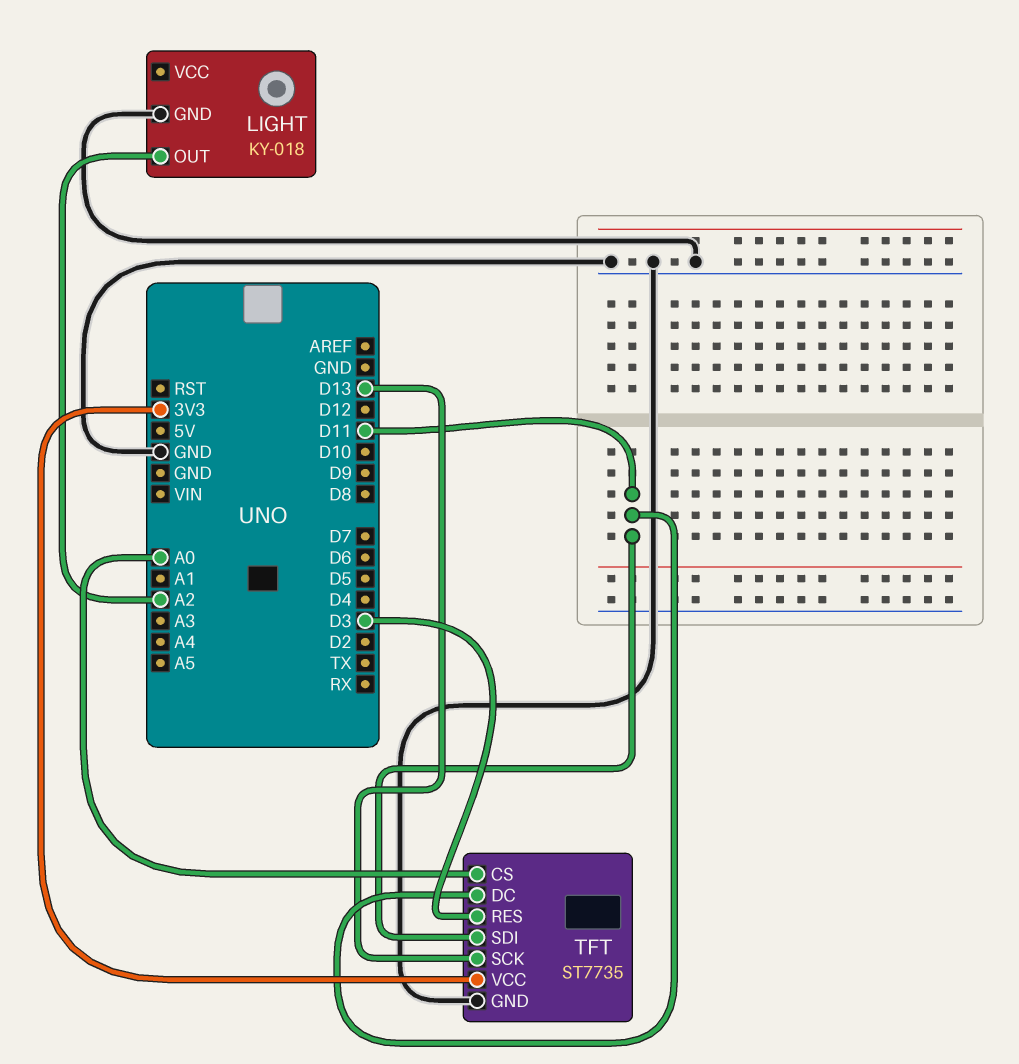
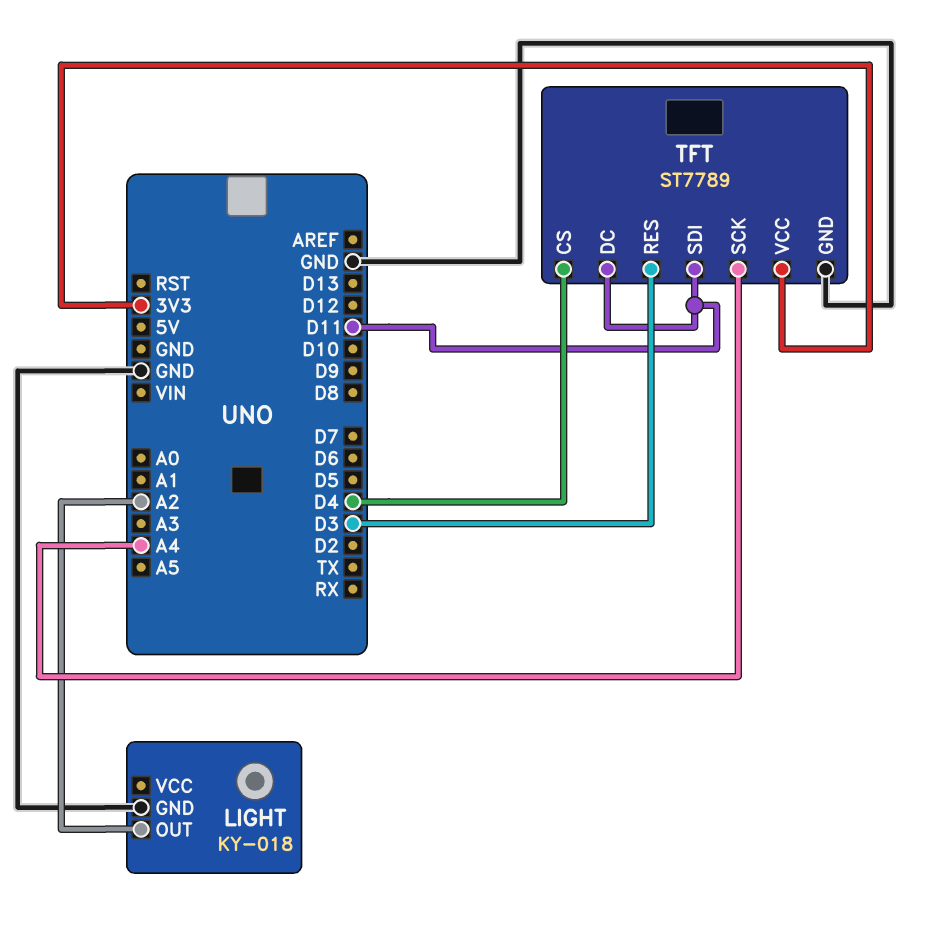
TFT: ST7735 -> ST7789
TFT pin CS: A0 -> D4
TFT pin SCK: D13 -> A4

